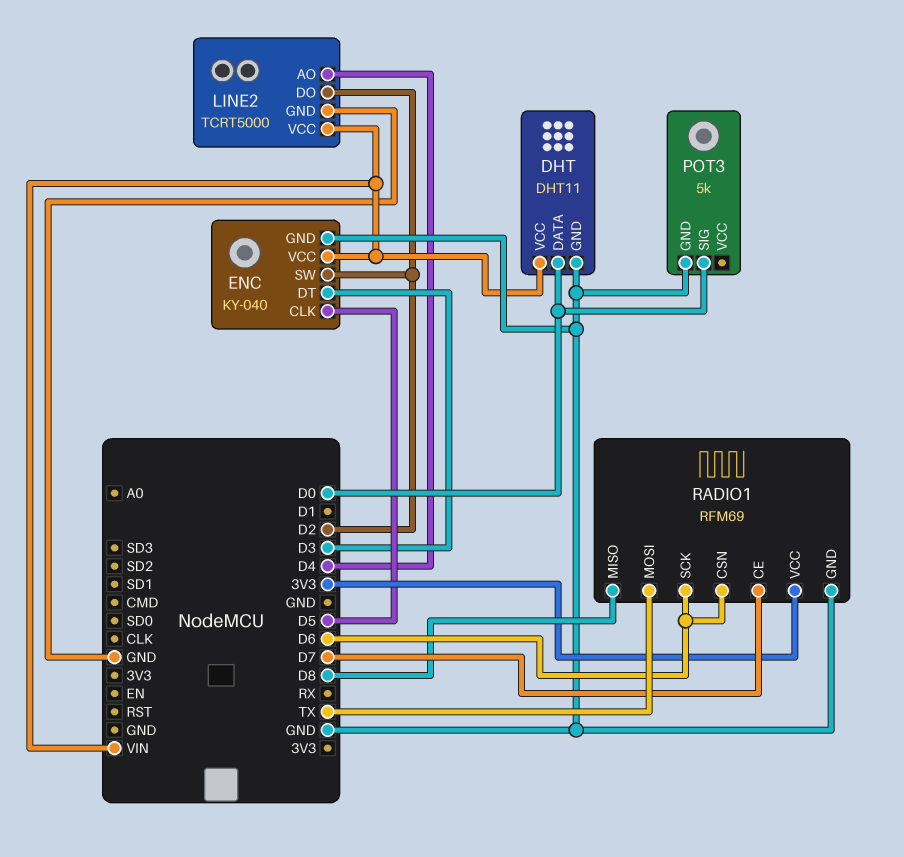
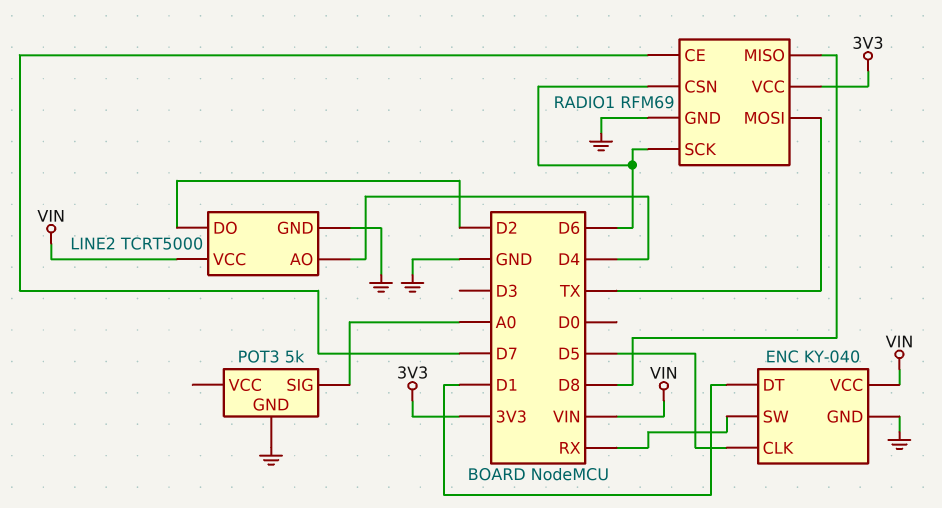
DHT: DHT11 -> none
DHT pin DATA: D0 -> none
DHT pin GND: GND -> none
DHT pin VCC: VIN -> none
ENC pin DT: D3 -> D1
ENC pin SW: D2 -> RX
POT3 pin SIG: D0 -> A0

